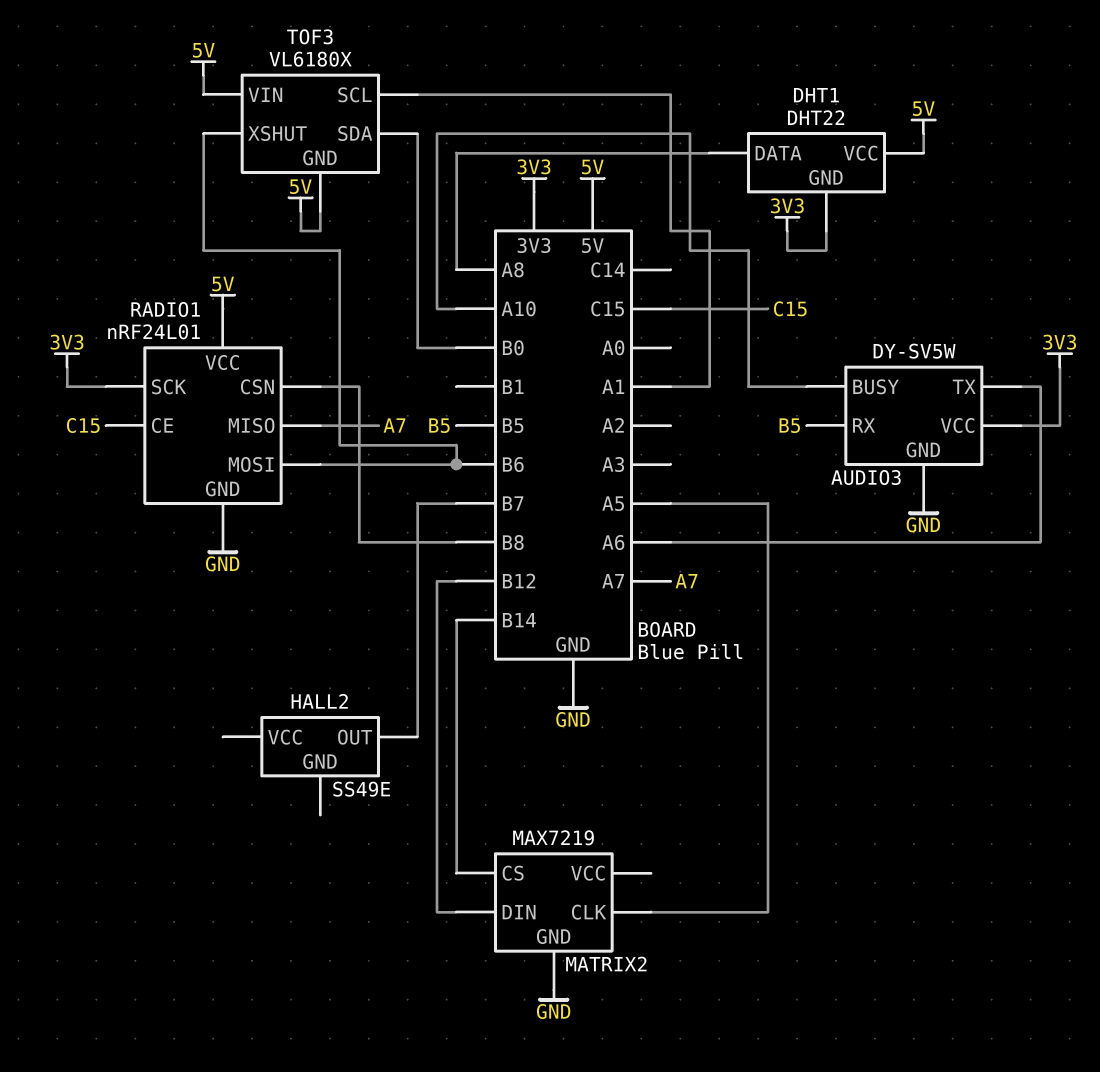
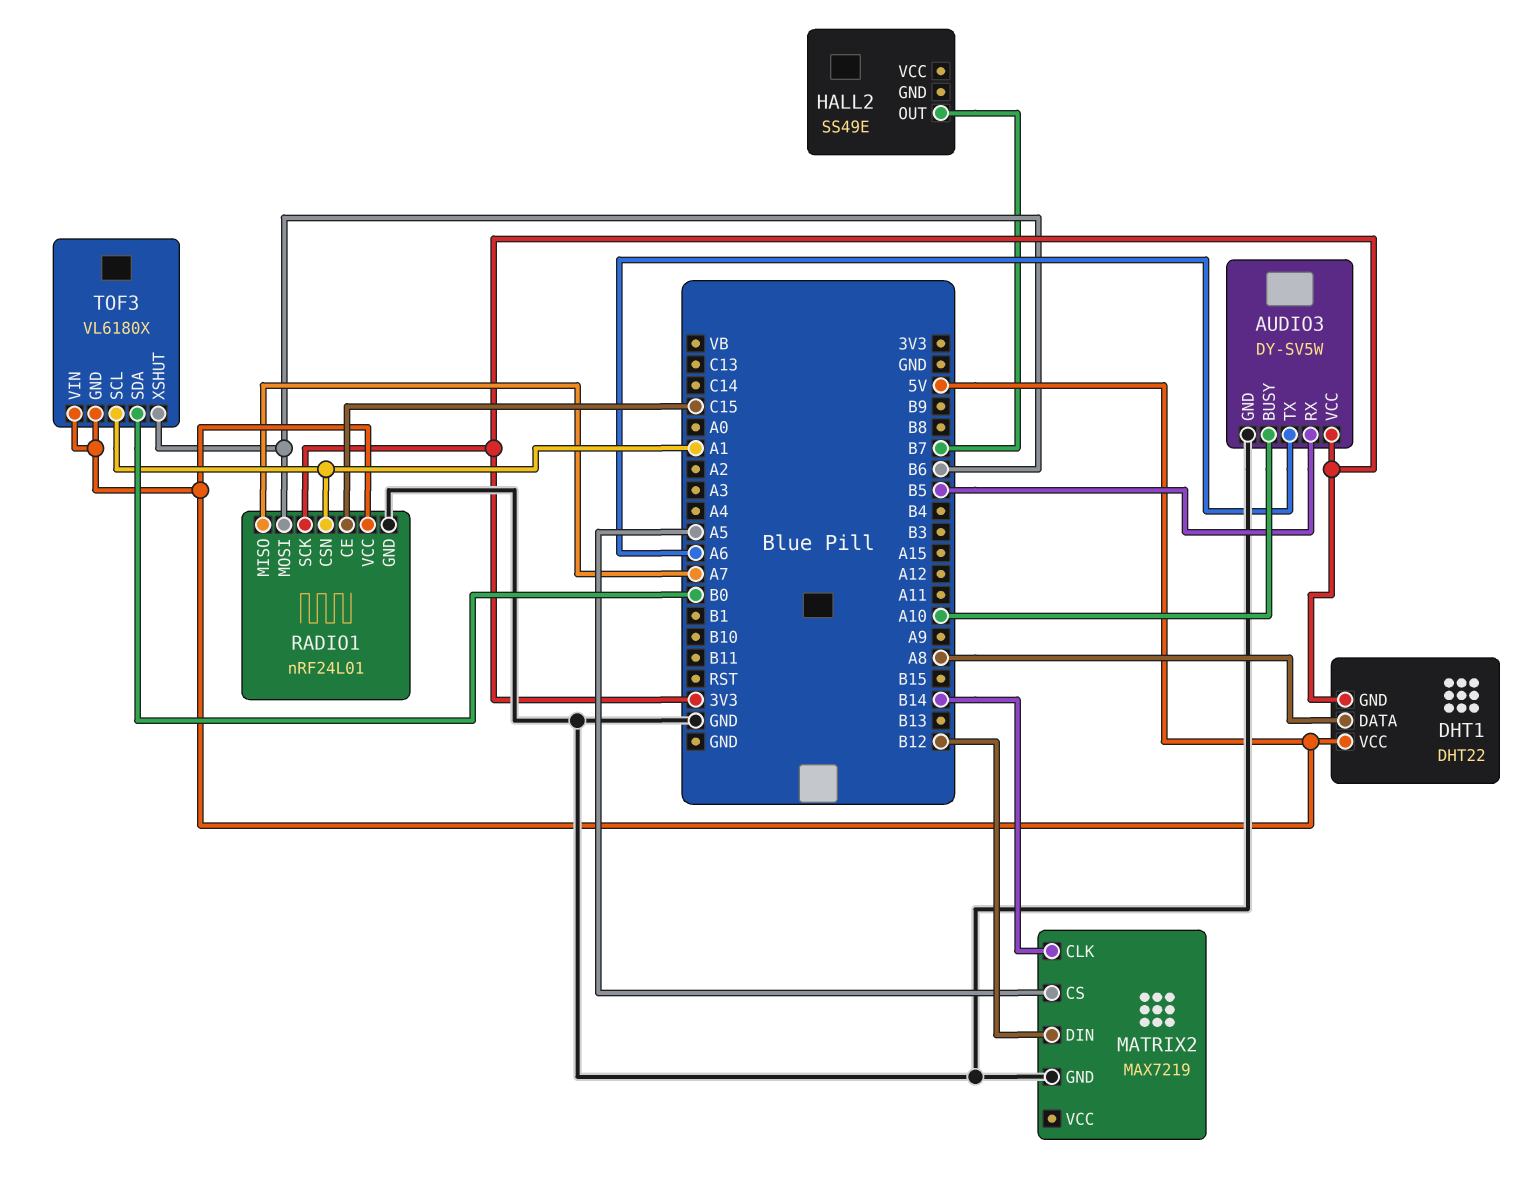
MATRIX2 pin CLK: A5 -> B14
MATRIX2 pin CS: B14 -> A5
RADIO1 pin CSN: B8 -> A1

